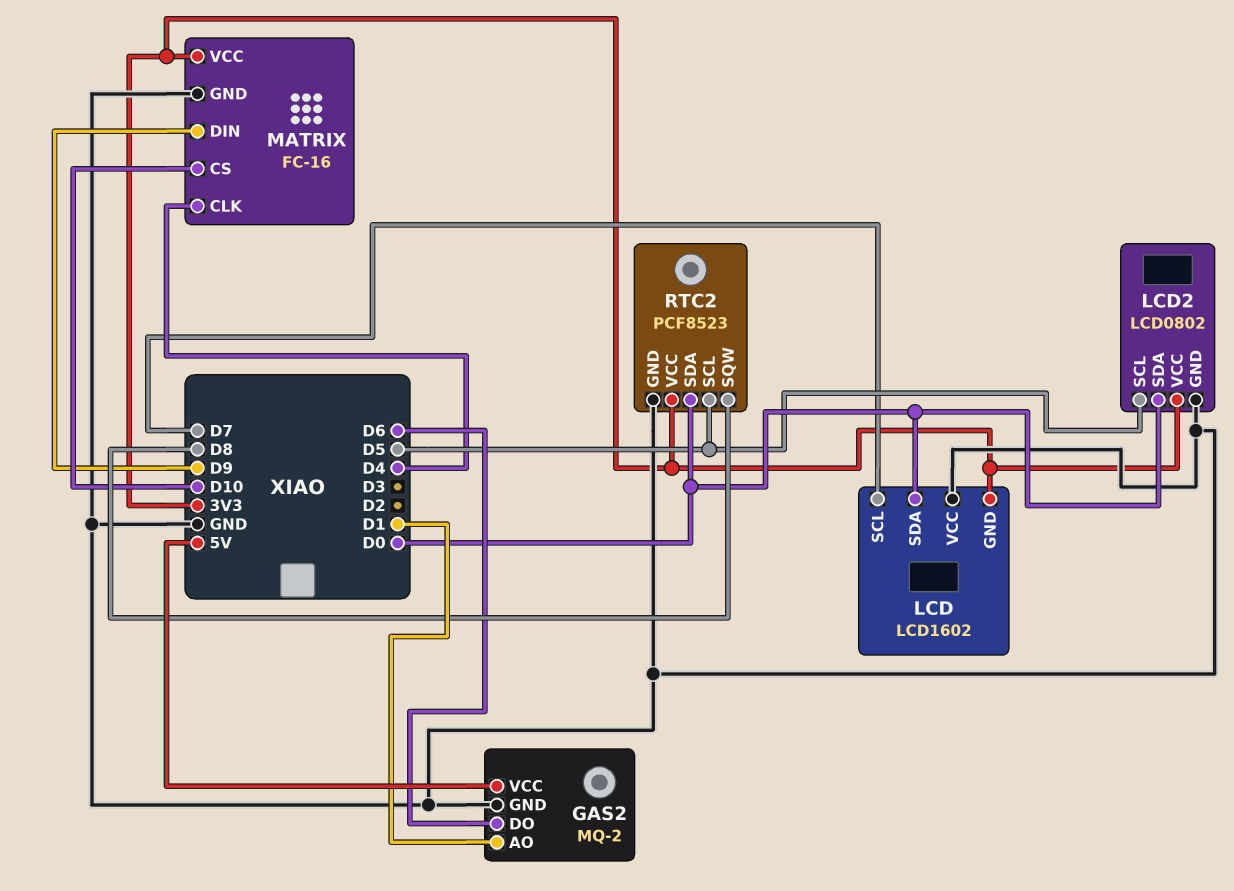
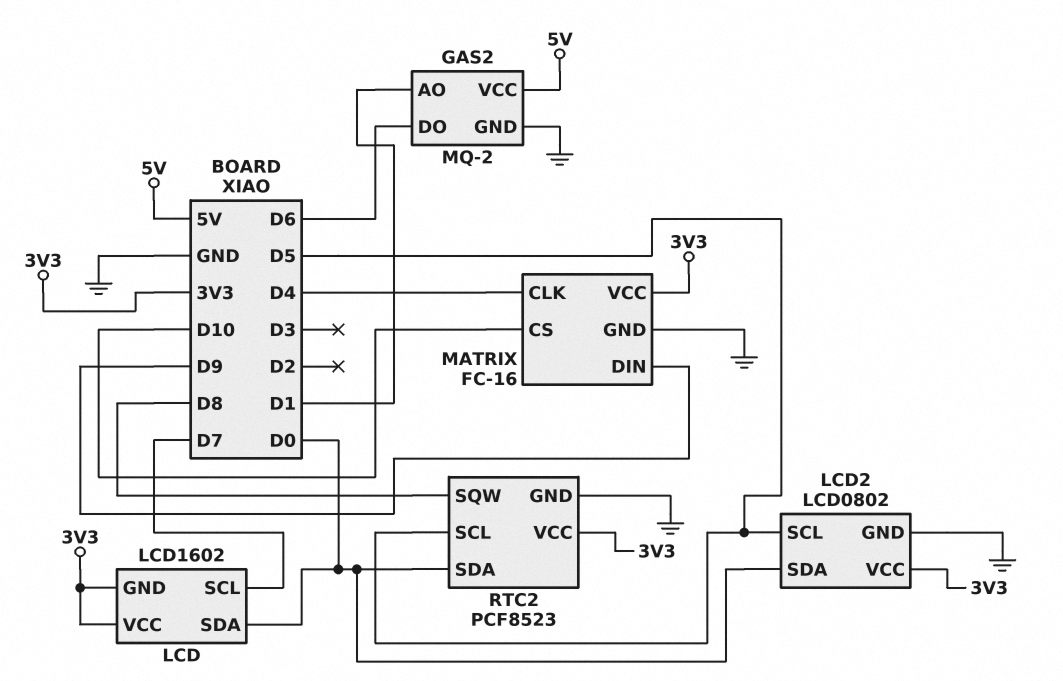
LCD pin VCC: GND -> 3V3

